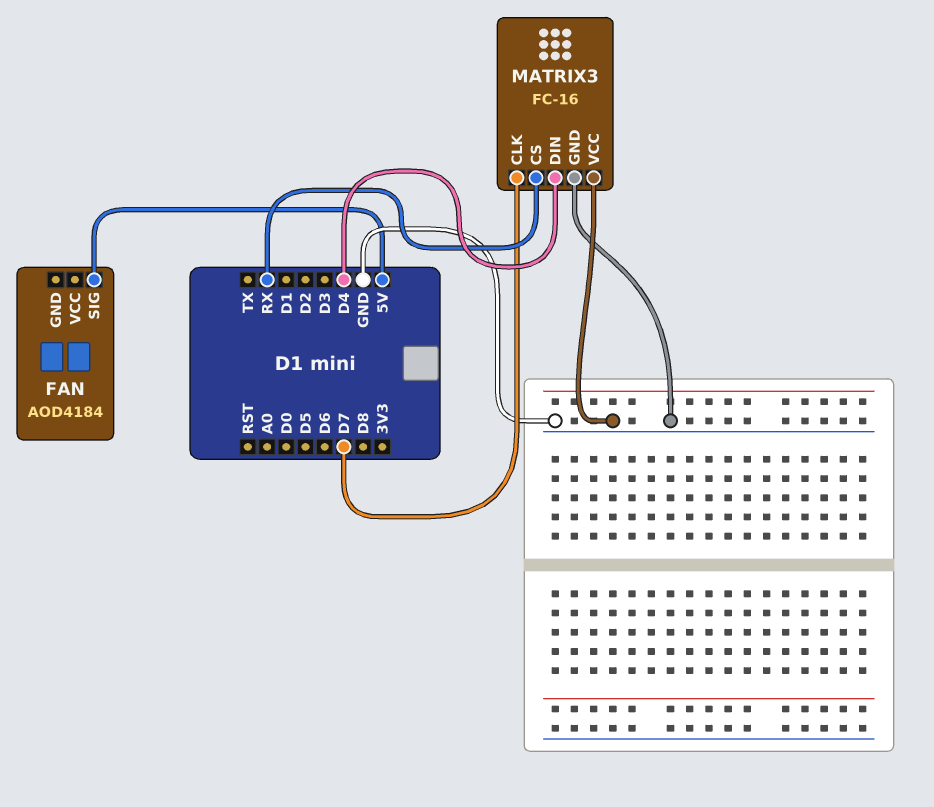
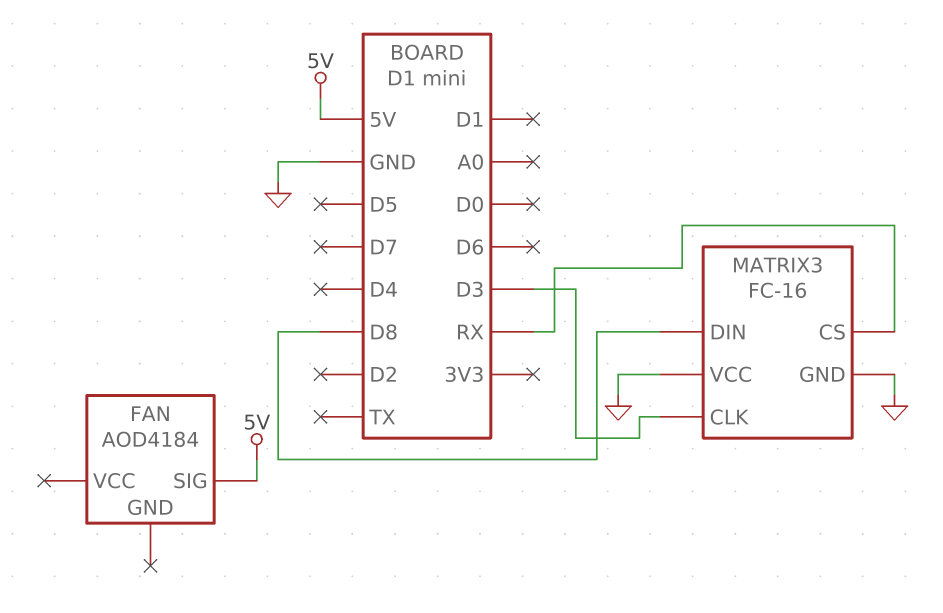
MATRIX3 pin CLK: D7 -> D3
MATRIX3 pin DIN: D4 -> D8

